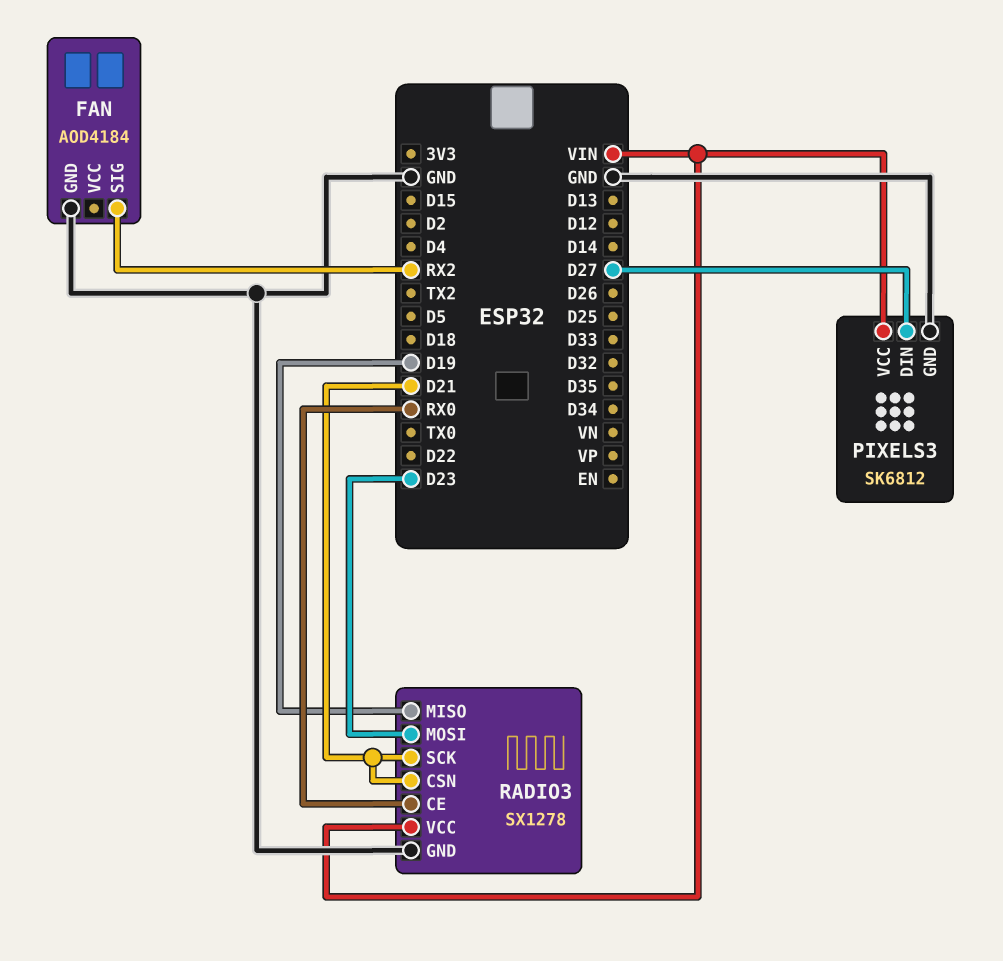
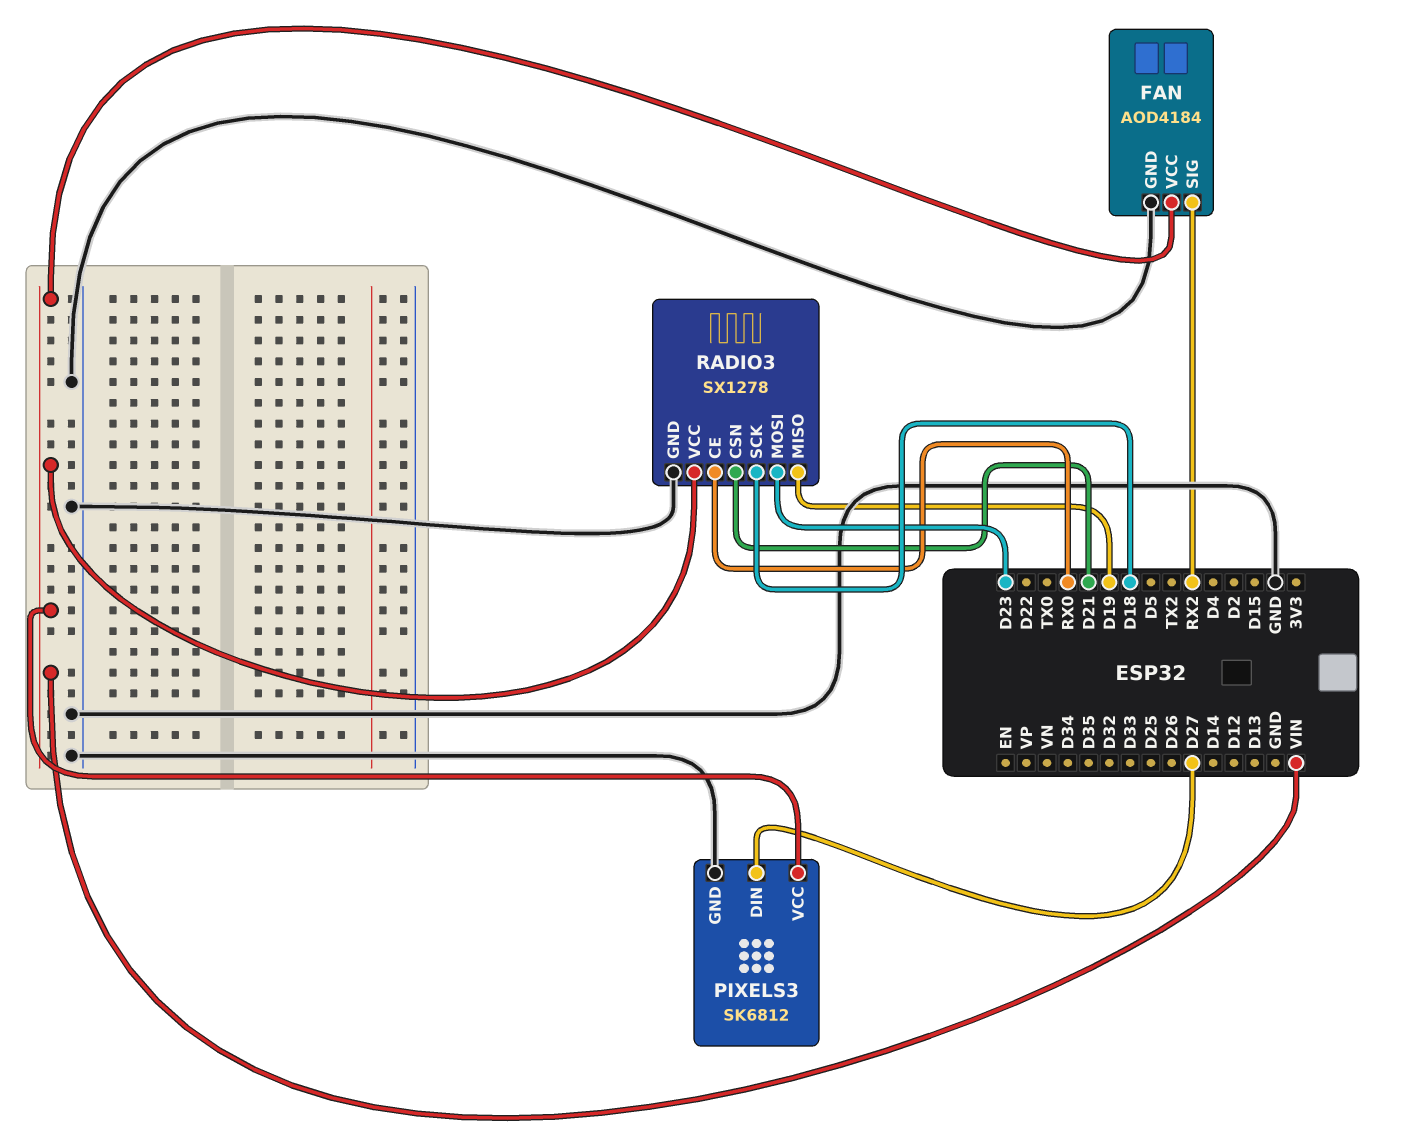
FAN pin VCC: none -> VIN
RADIO3 pin SCK: D21 -> D18

